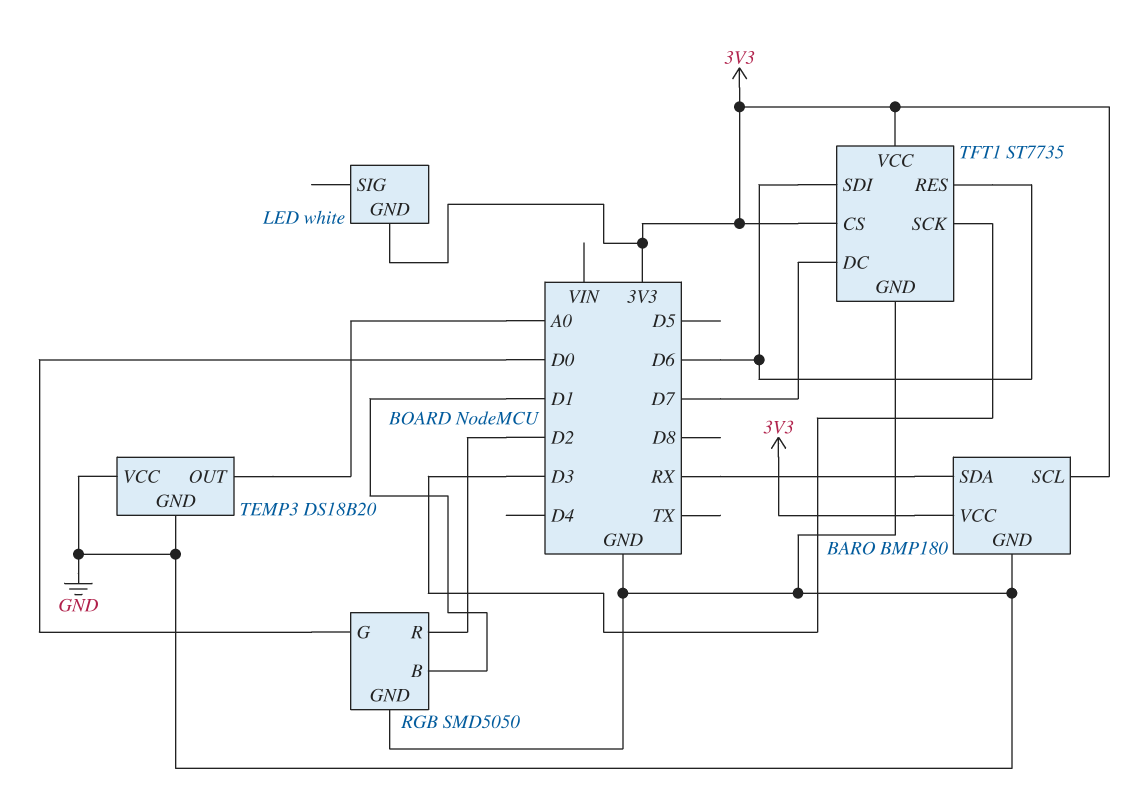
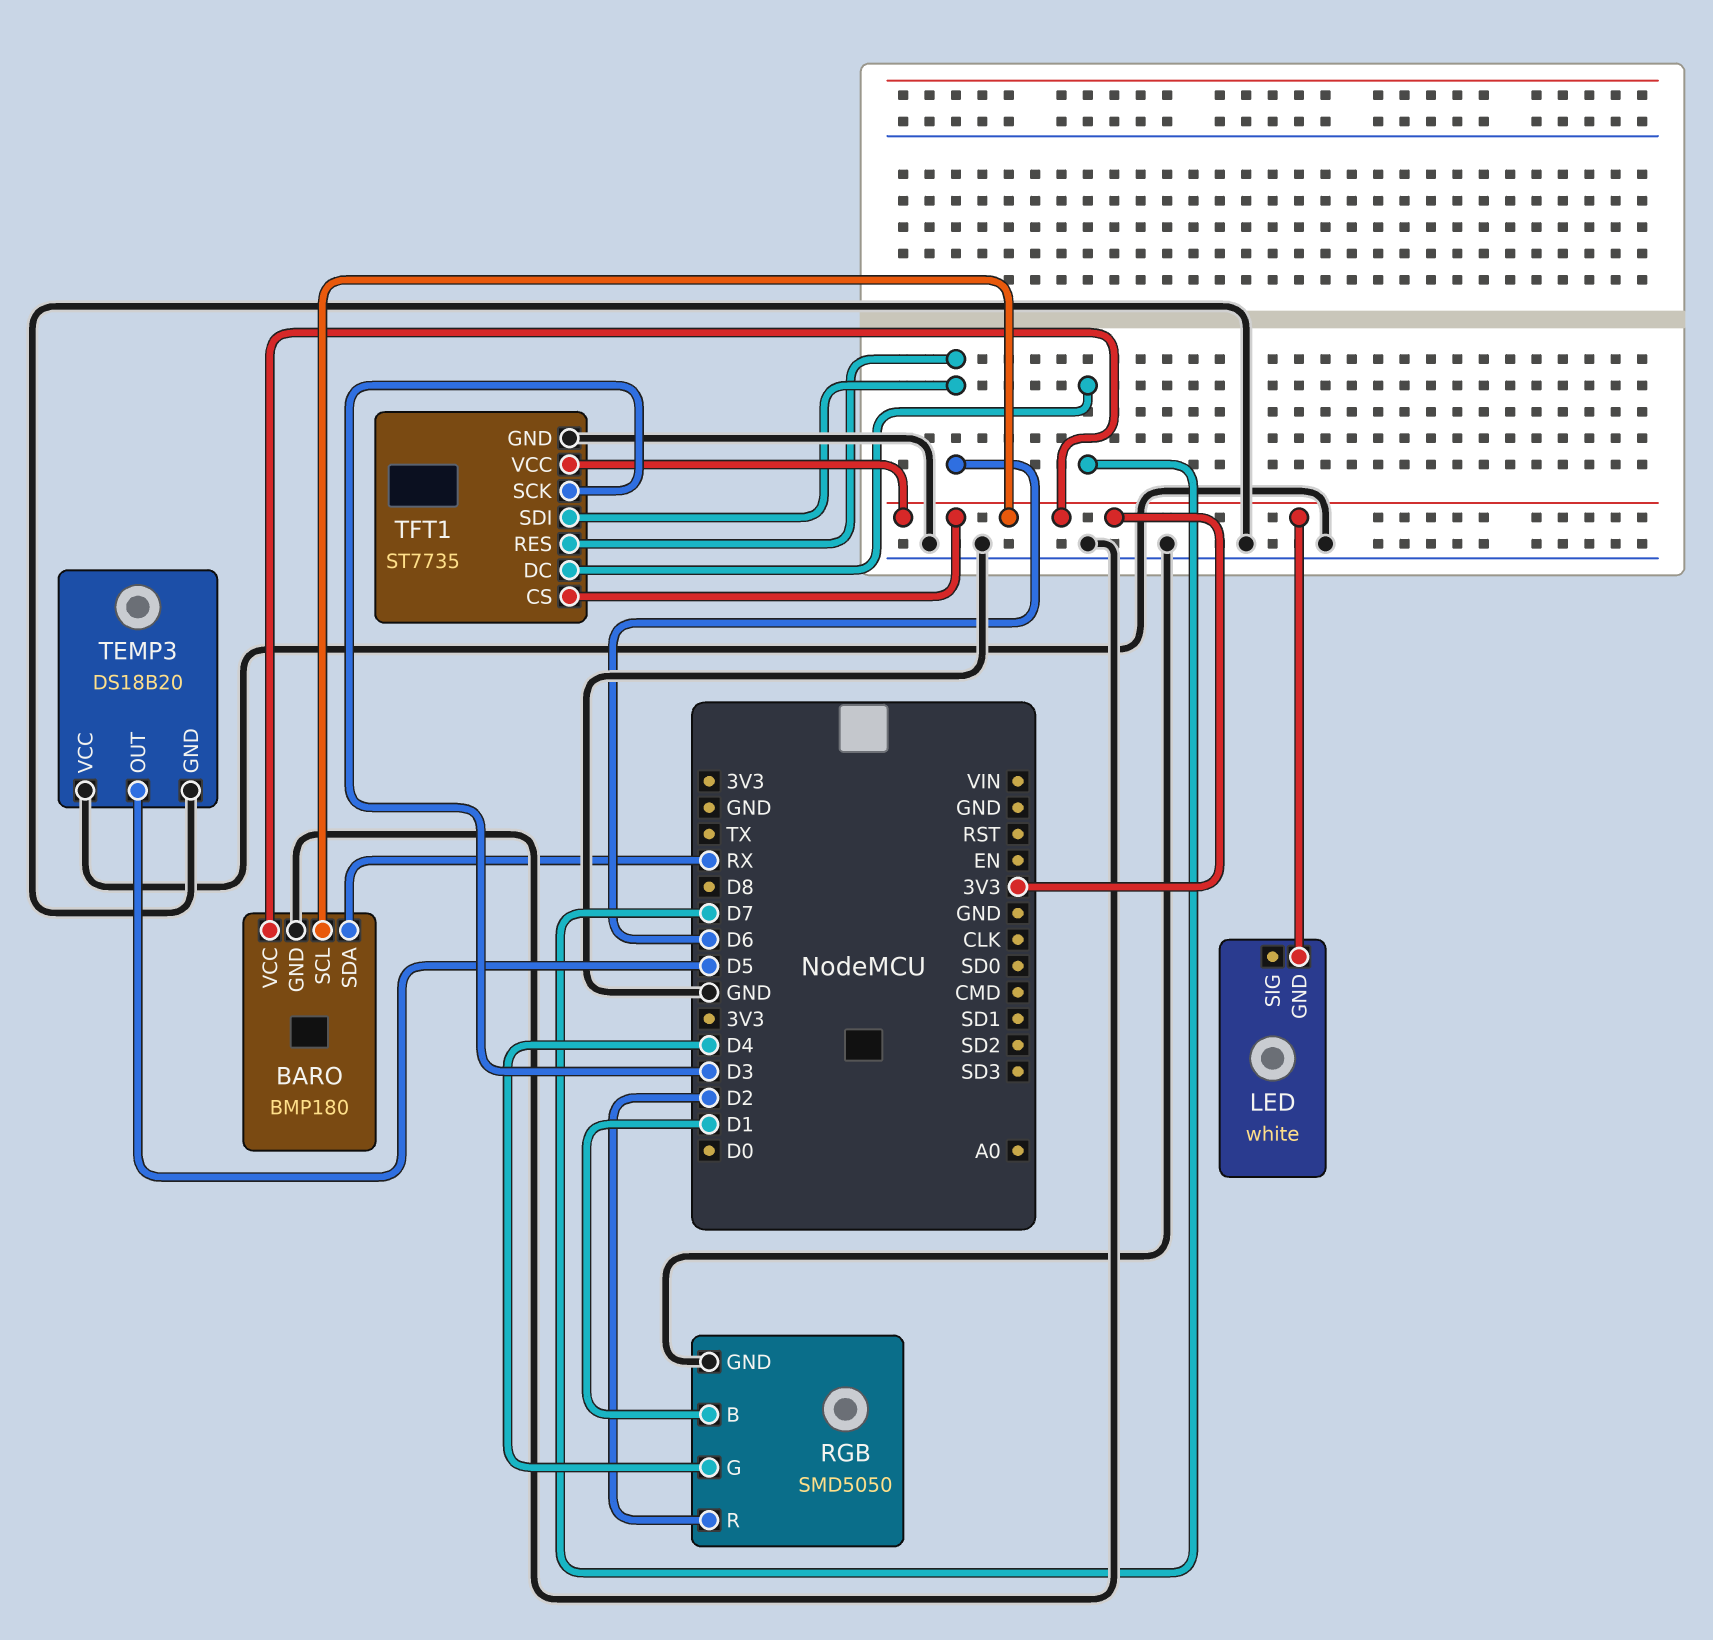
RGB pin G: D0 -> D4
TEMP3 pin OUT: A0 -> D5

